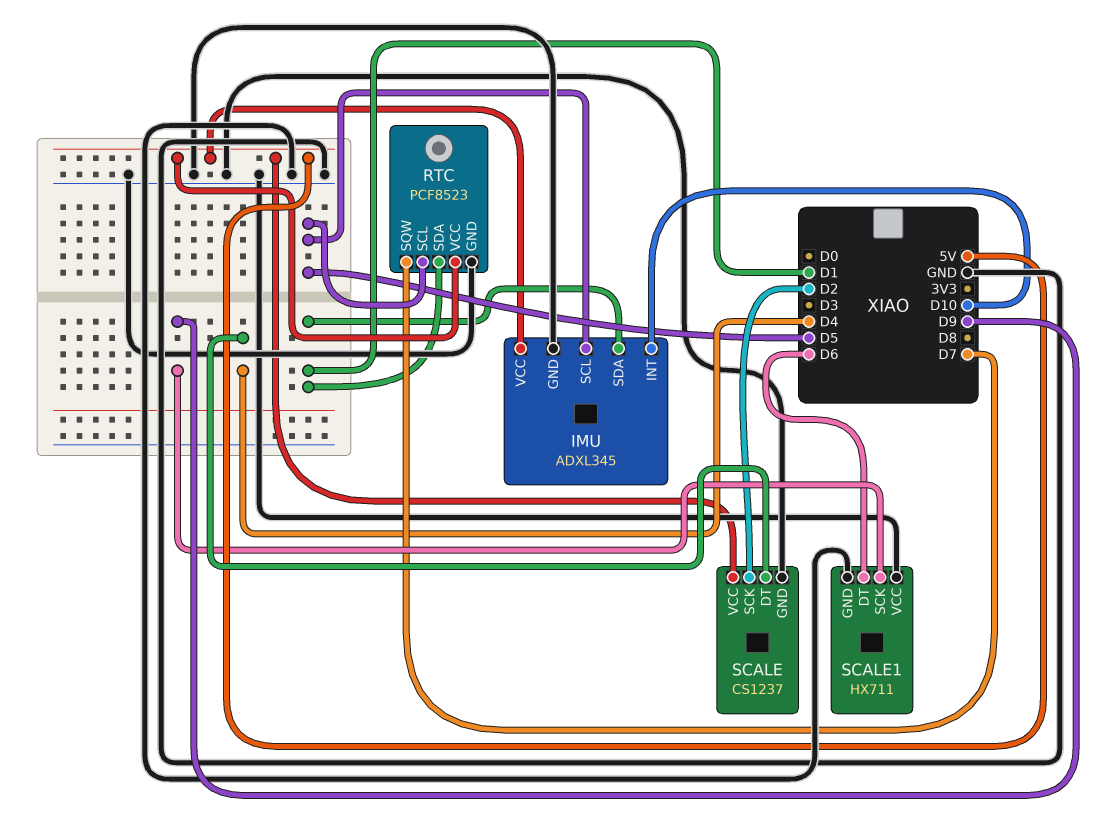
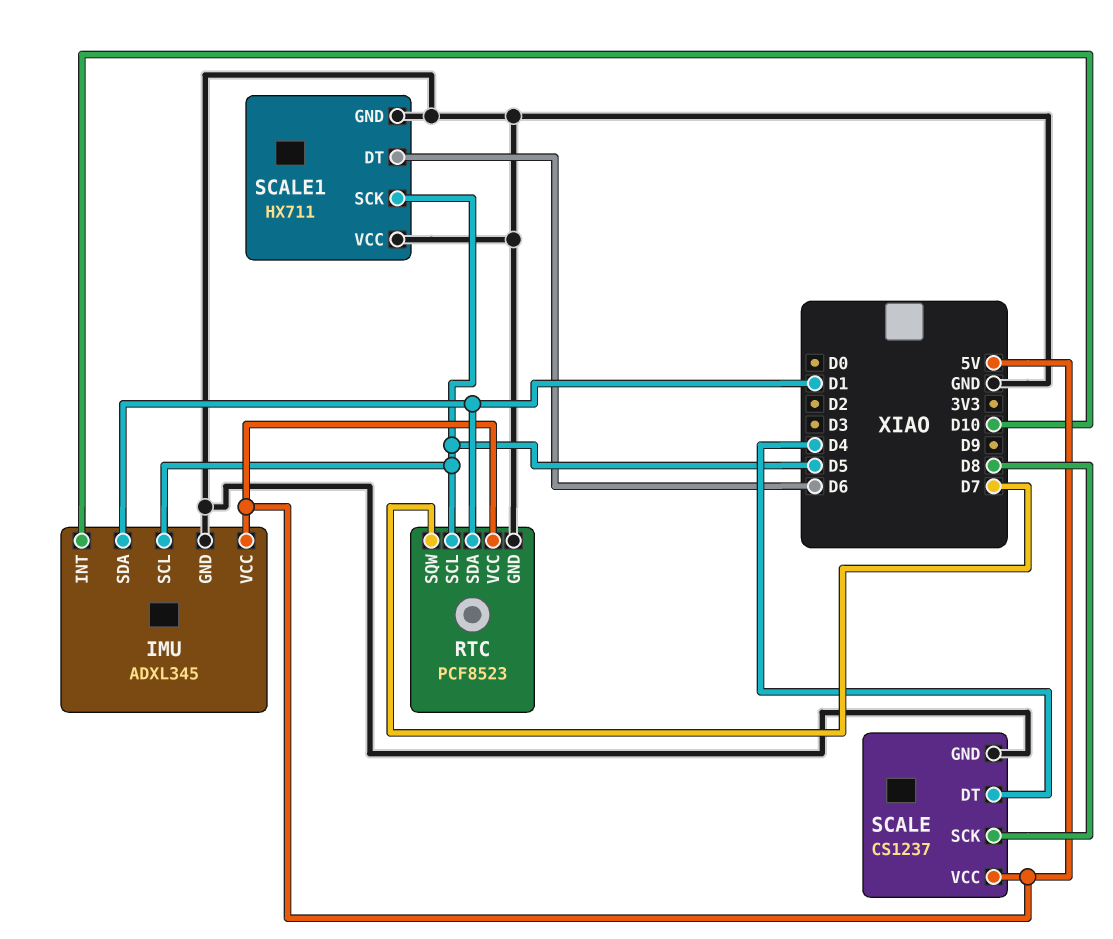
SCALE pin SCK: D2 -> D8
SCALE1 pin SCK: D9 -> D5

